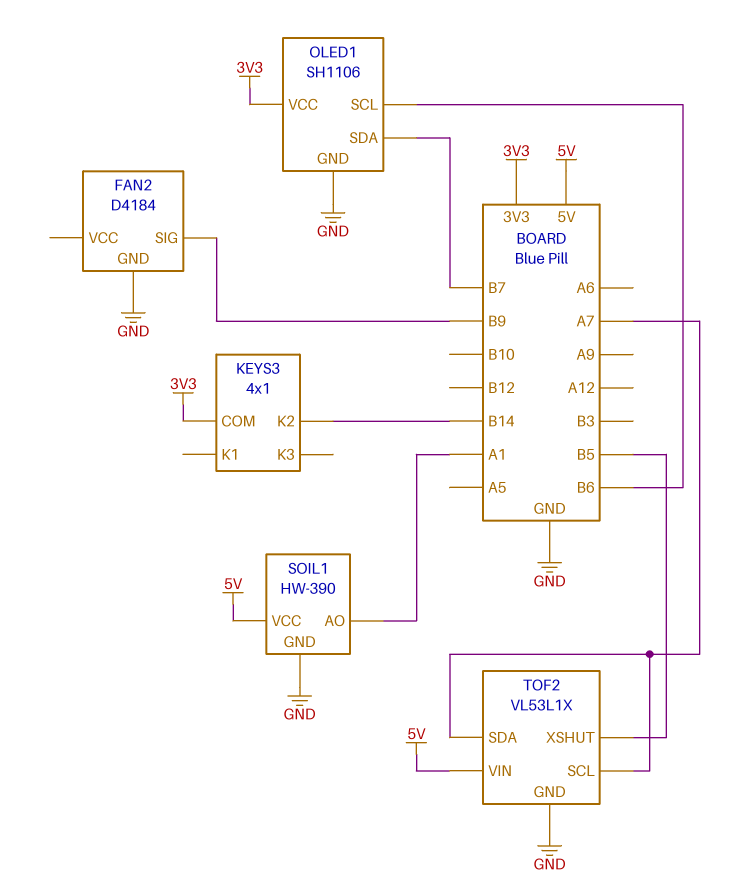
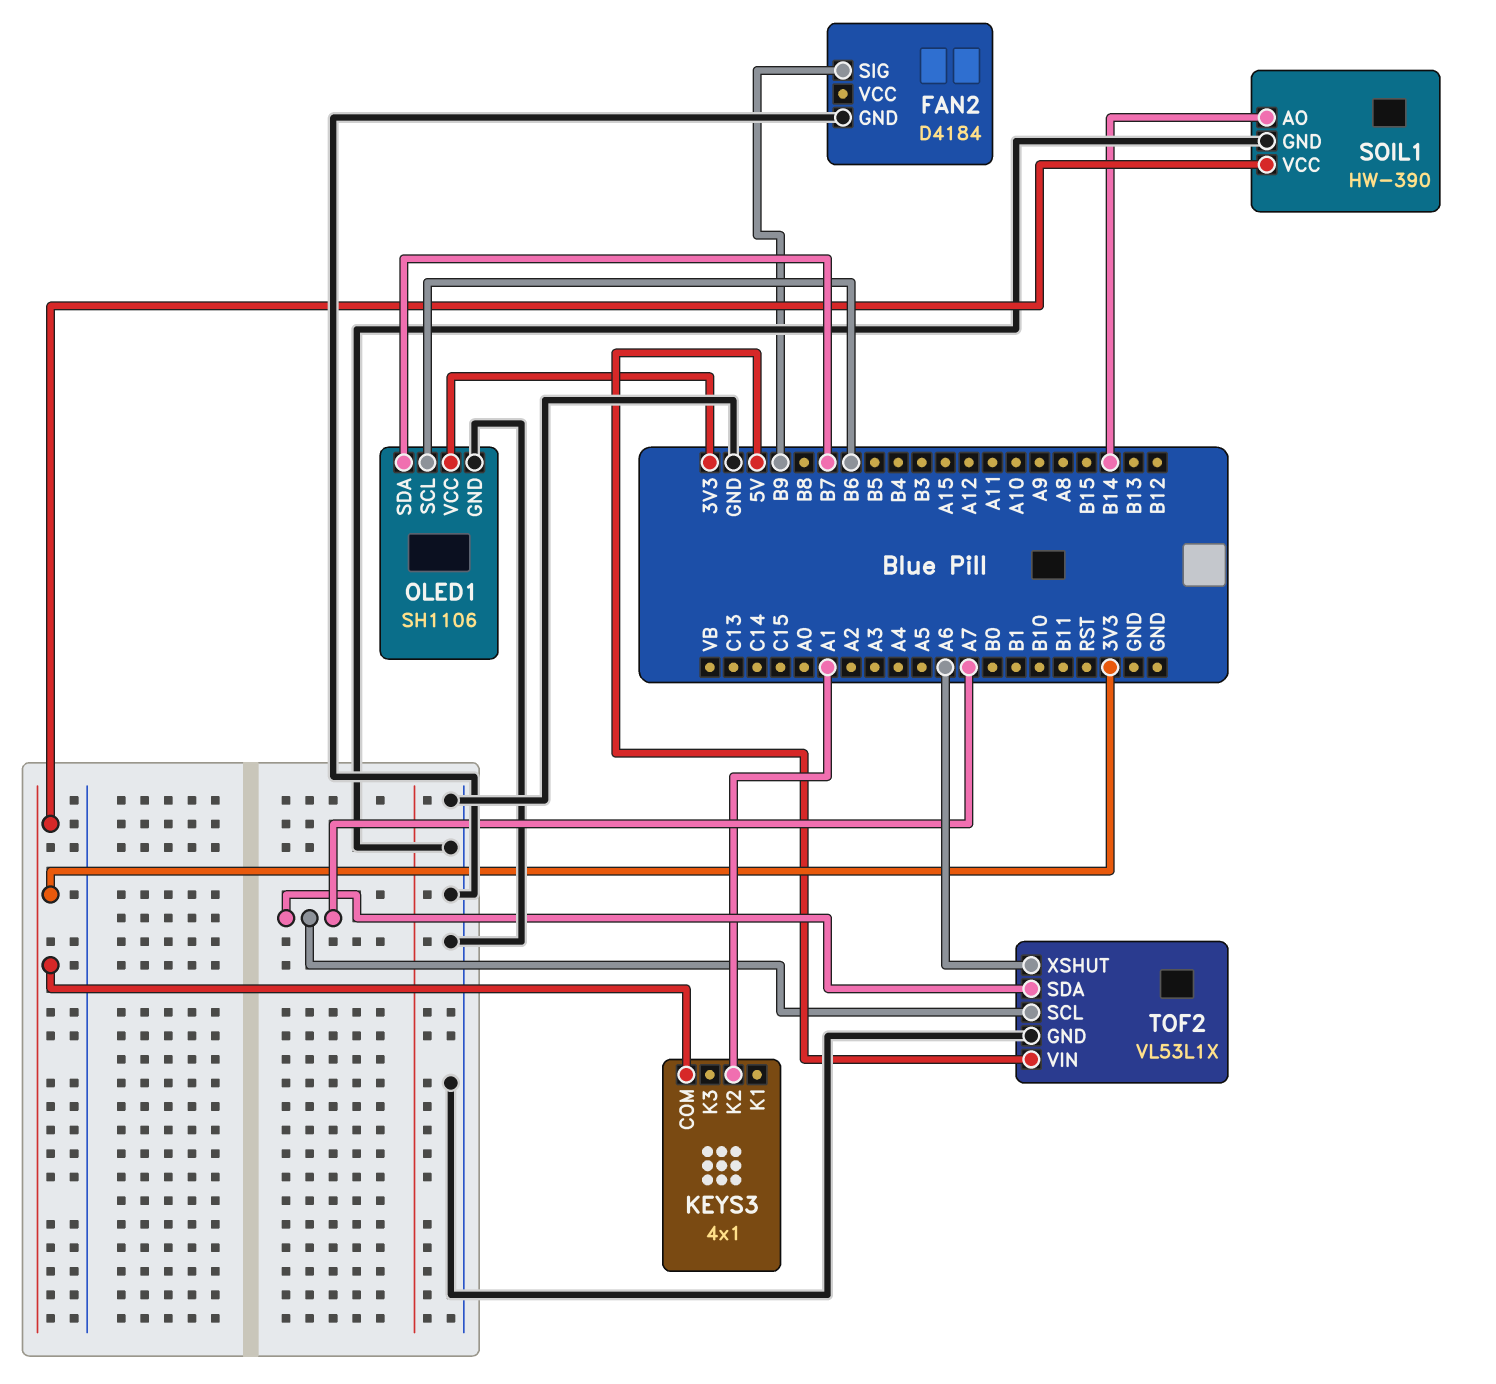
KEYS3 pin K2: B14 -> A1
SOIL1 pin AO: A1 -> B14
SOIL1 pin VCC: 5V -> 3V3
TOF2 pin XSHUT: B5 -> A6

